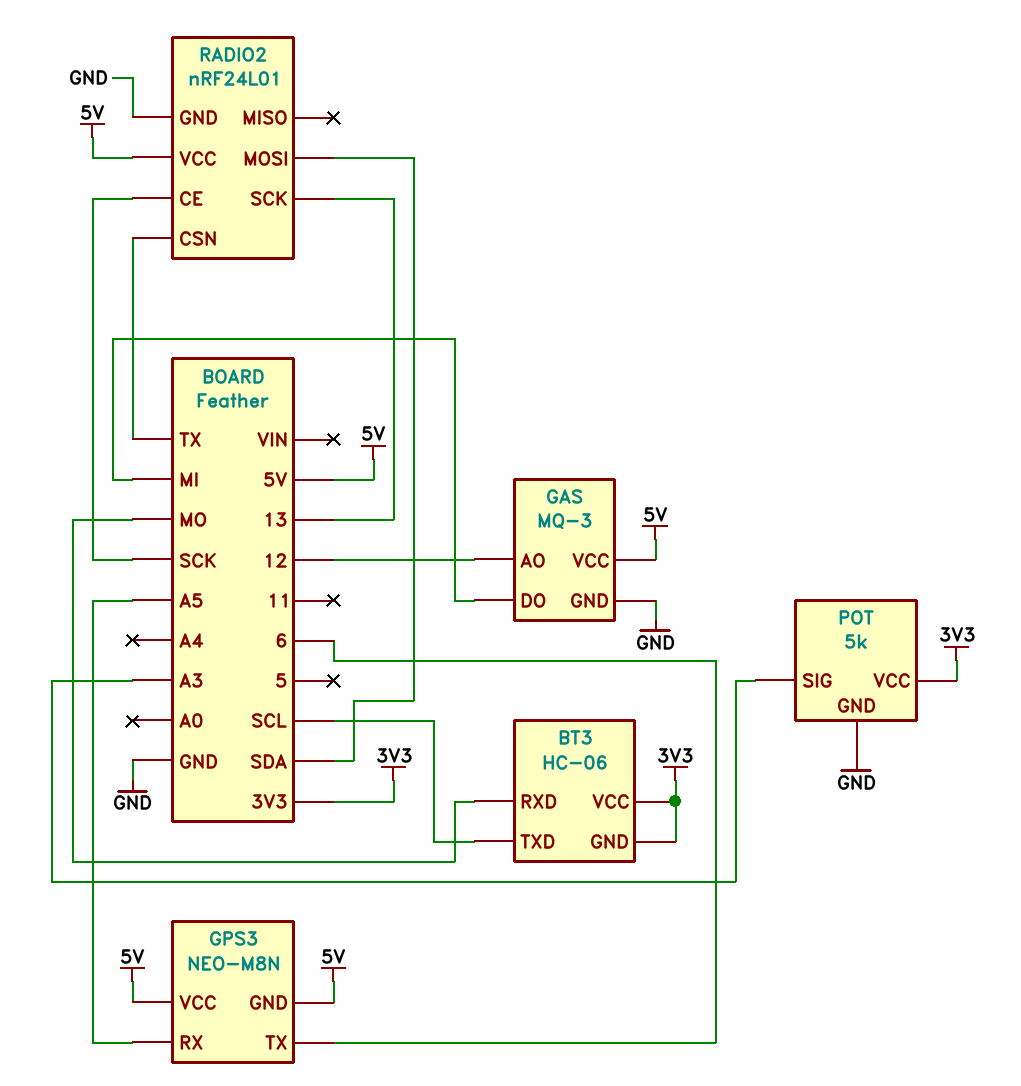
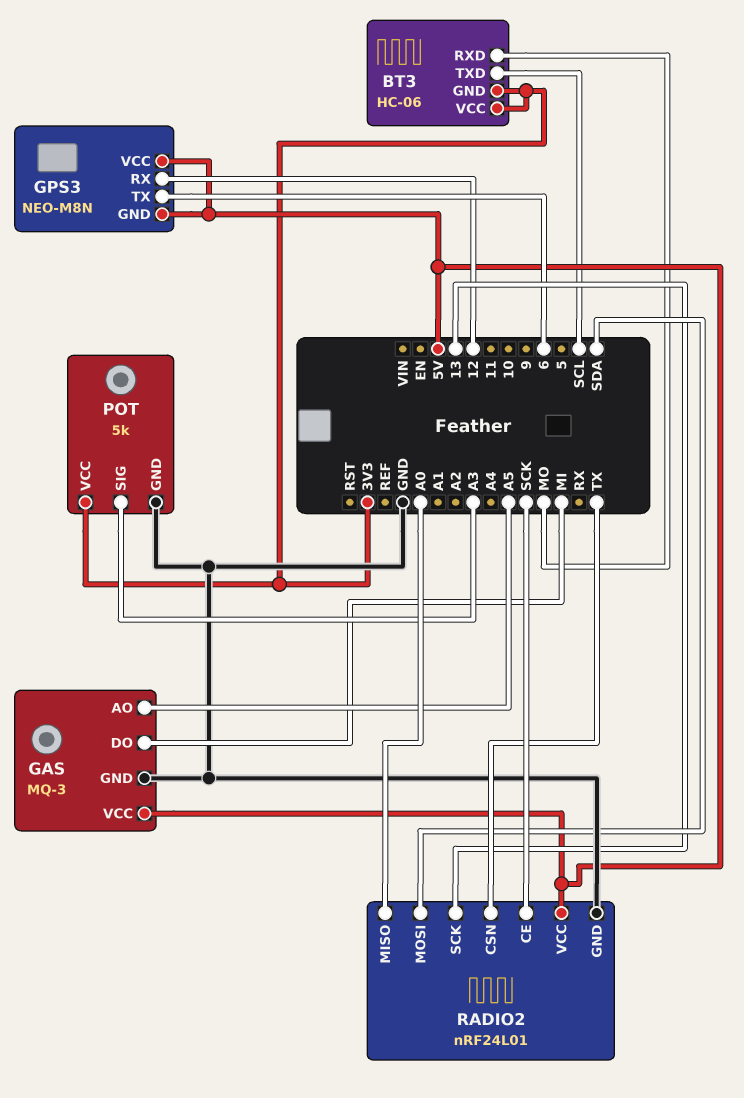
GAS pin AO: 12 -> A5
GPS3 pin RX: A5 -> 12
RADIO2 pin MISO: none -> A0

